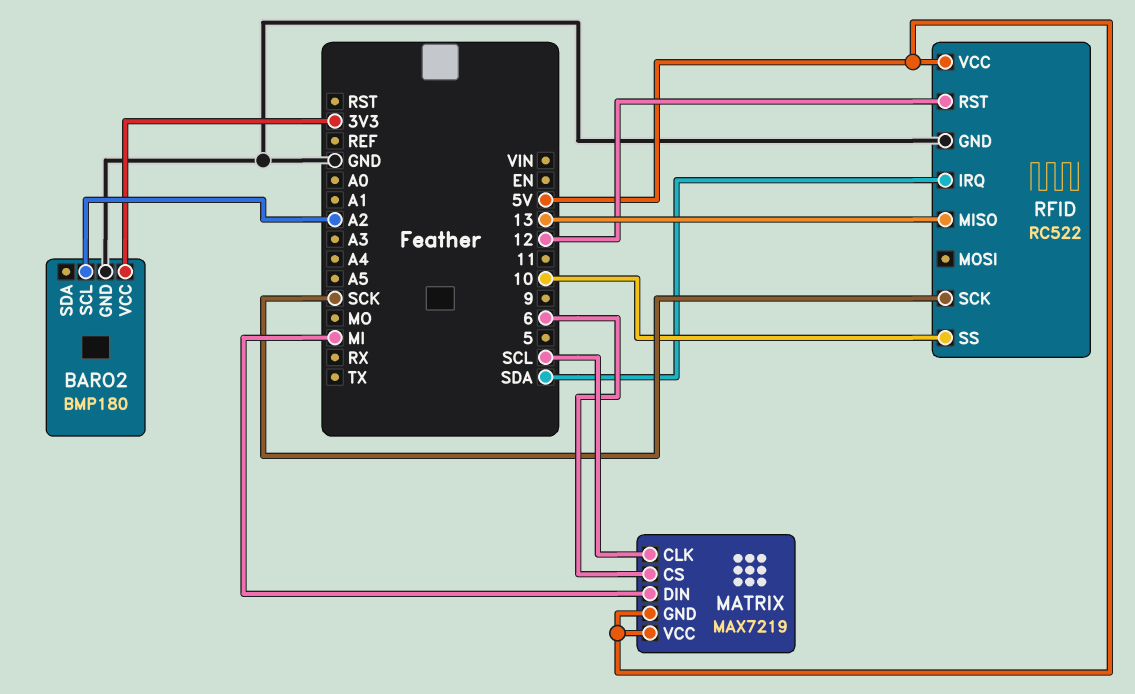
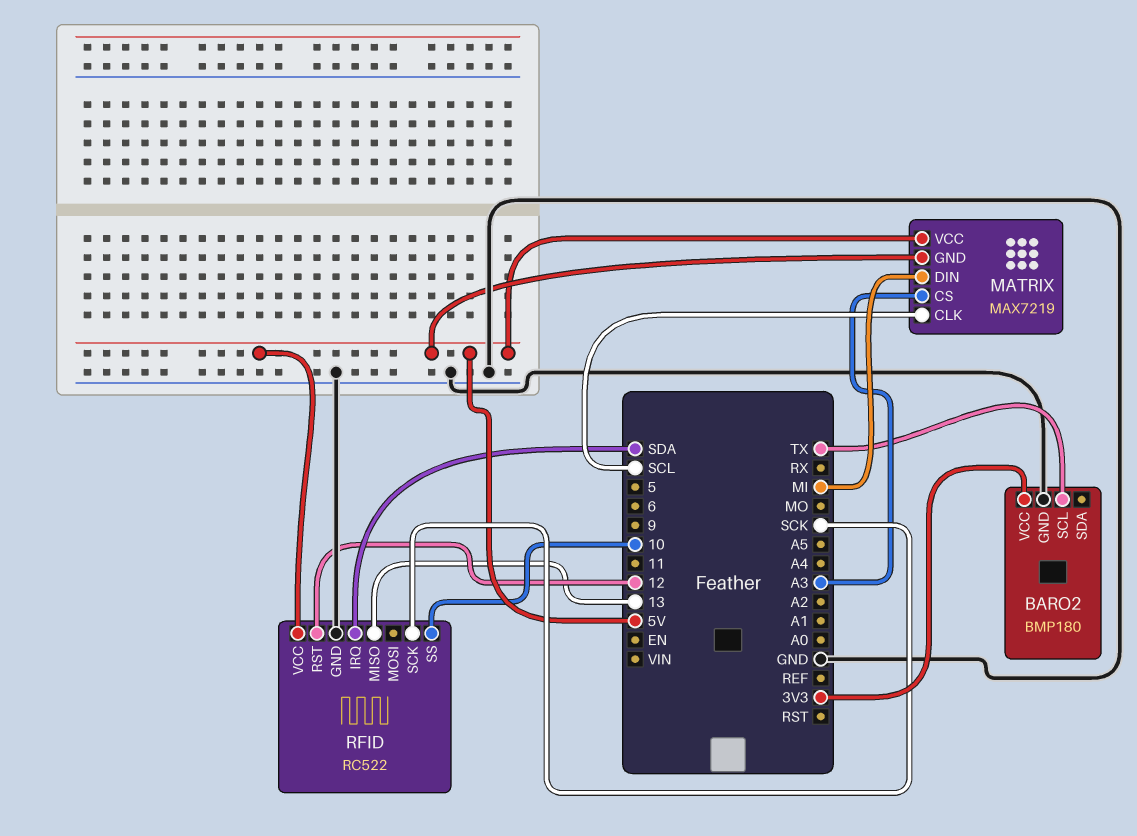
BARO2 pin SCL: A2 -> TX
MATRIX pin CS: 6 -> A3

